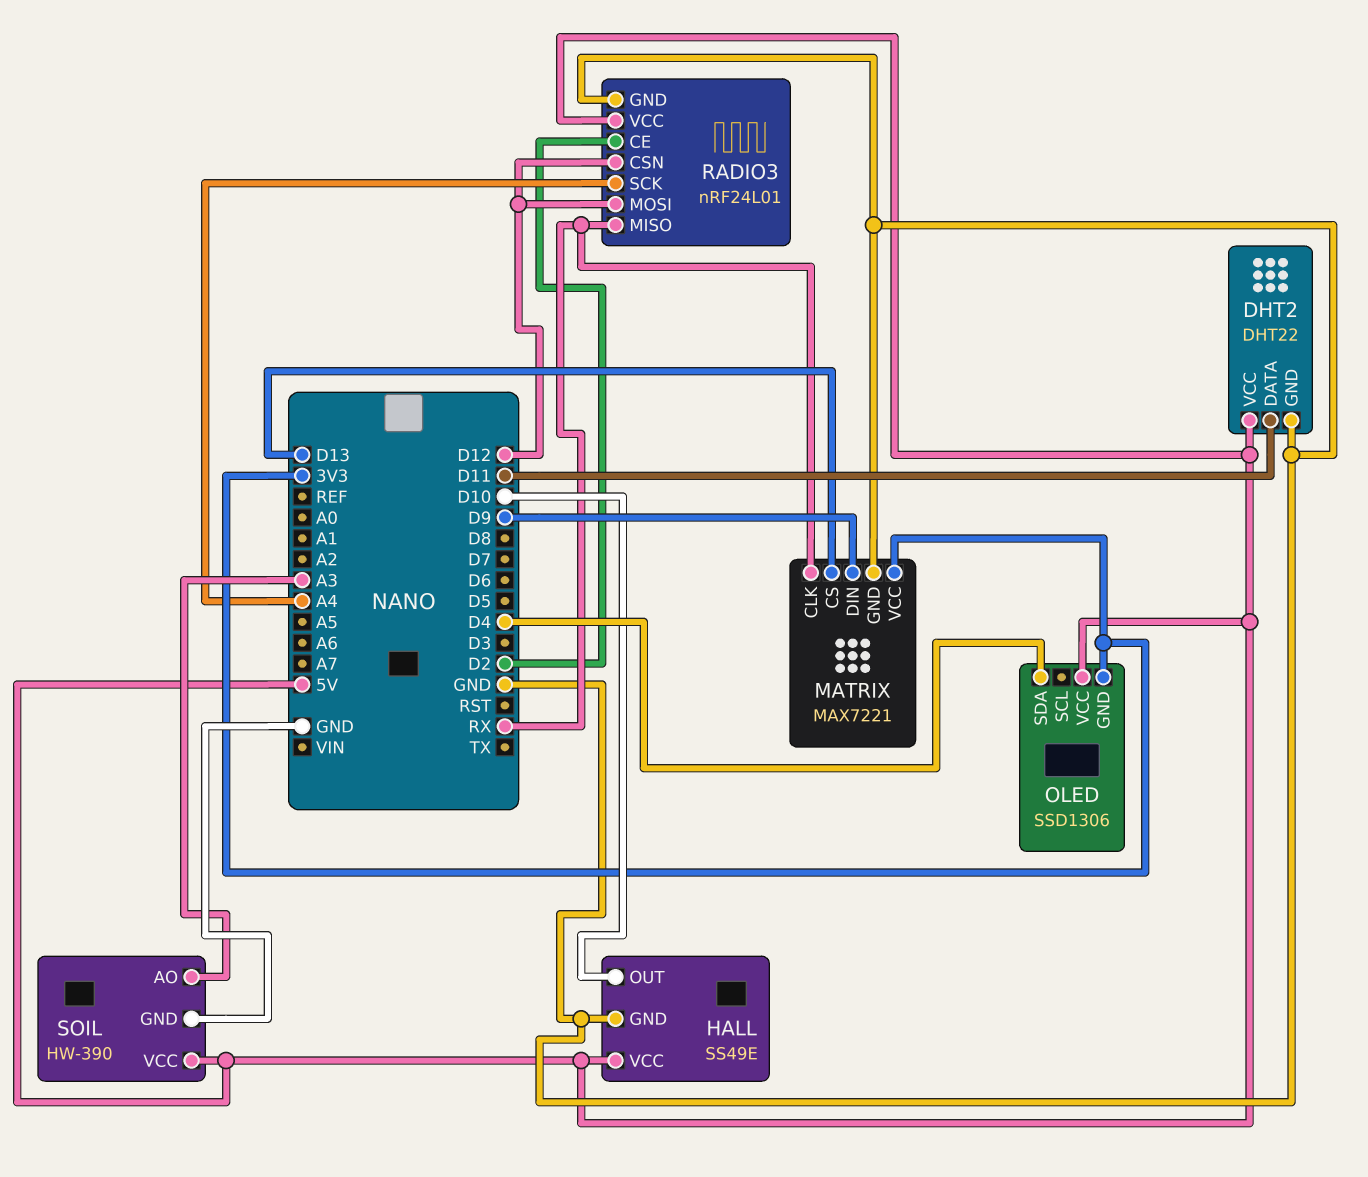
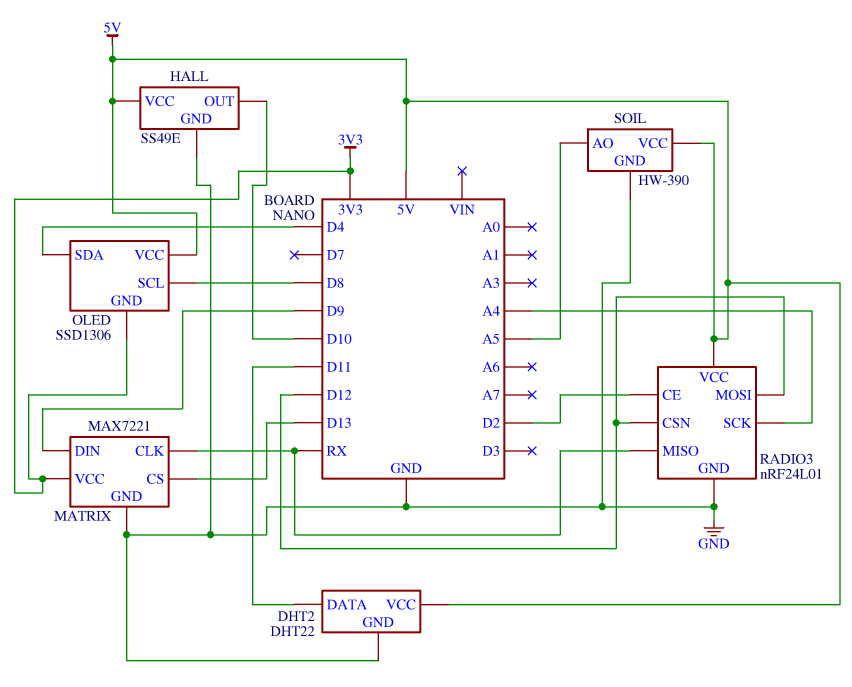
OLED pin SCL: none -> D8
SOIL pin AO: A3 -> A5

